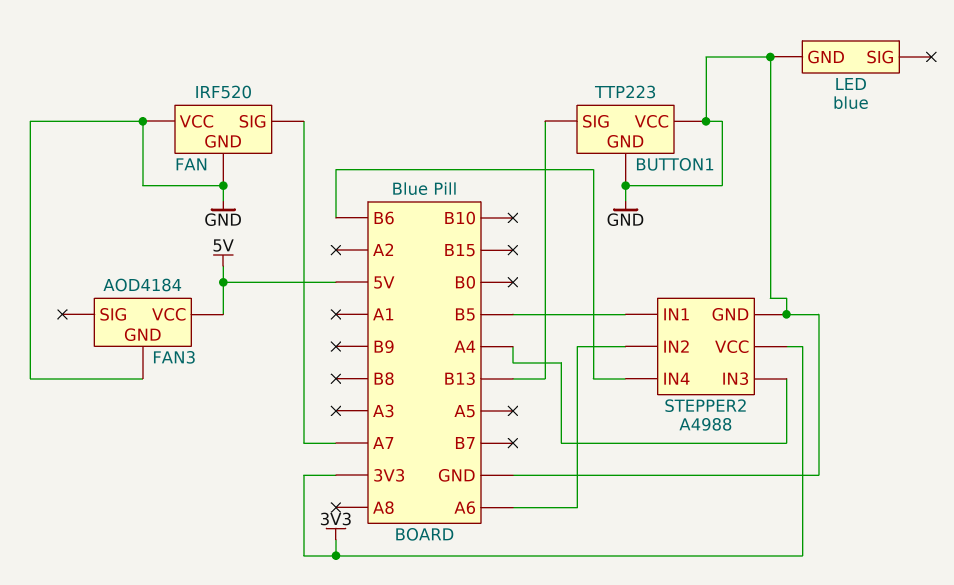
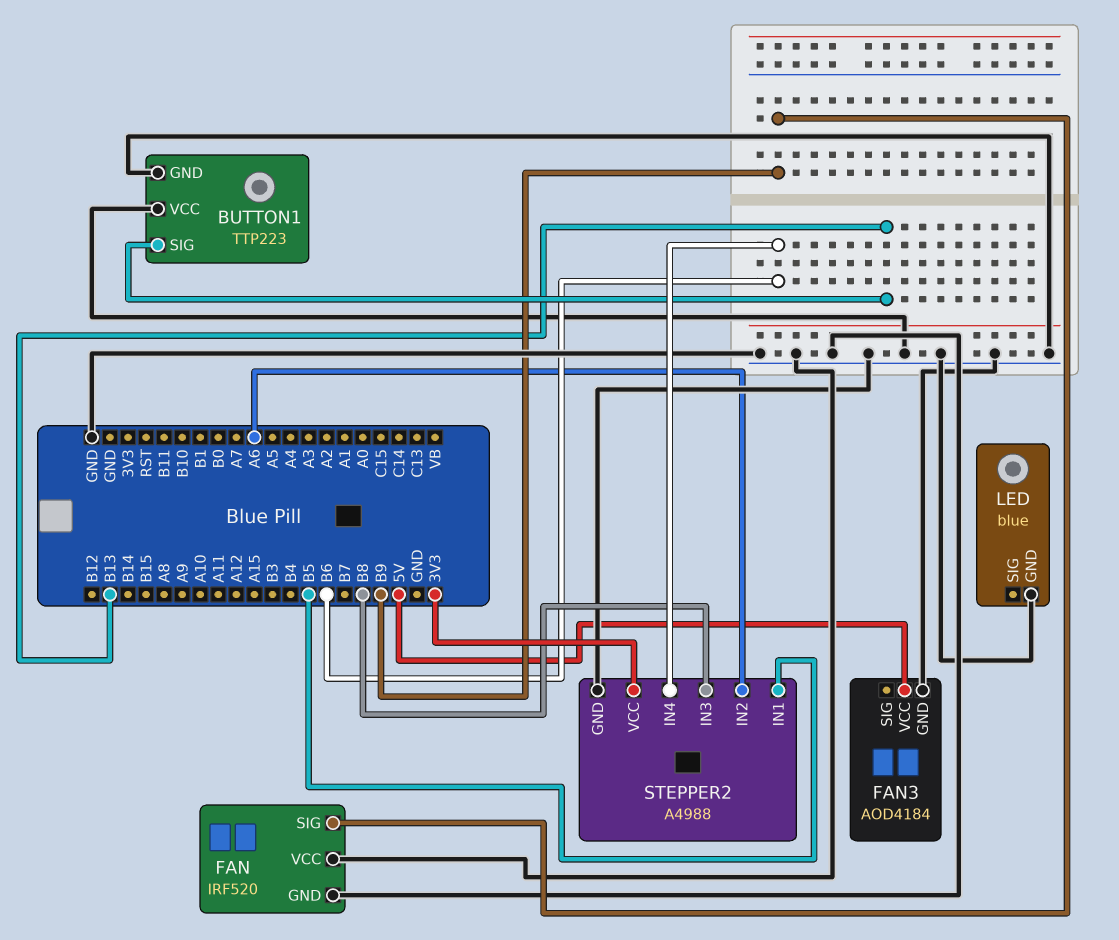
FAN pin SIG: A7 -> B9
STEPPER2 pin IN3: A4 -> B8

